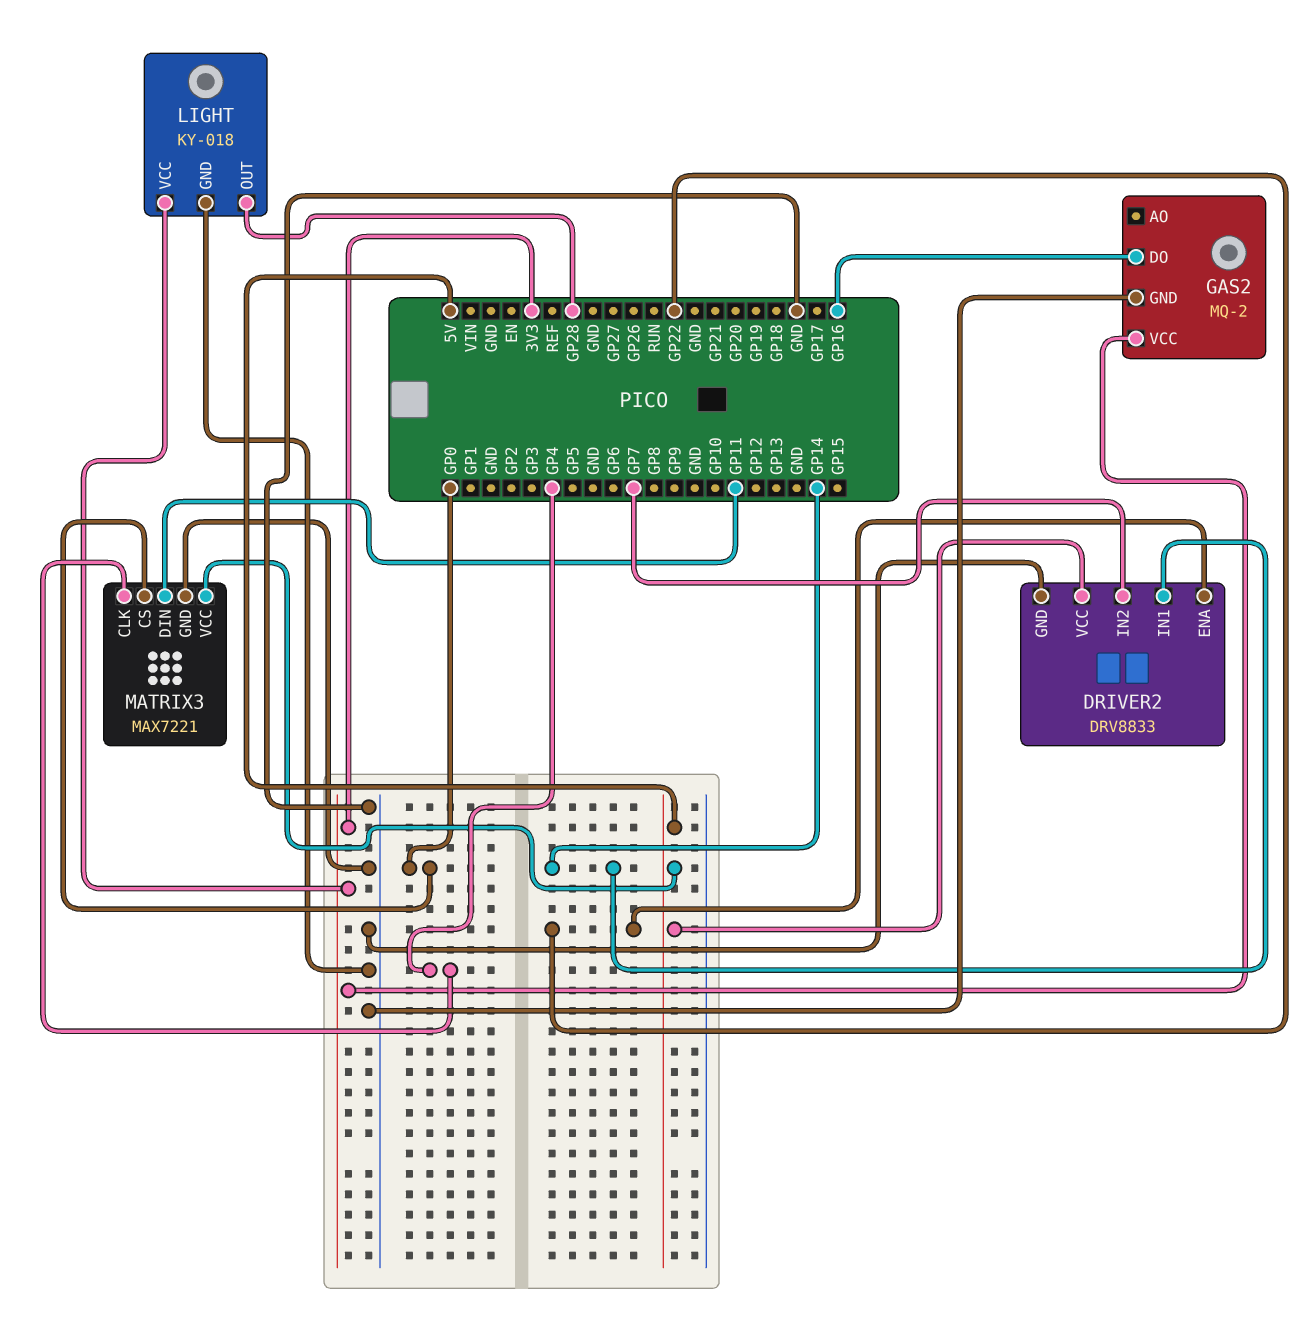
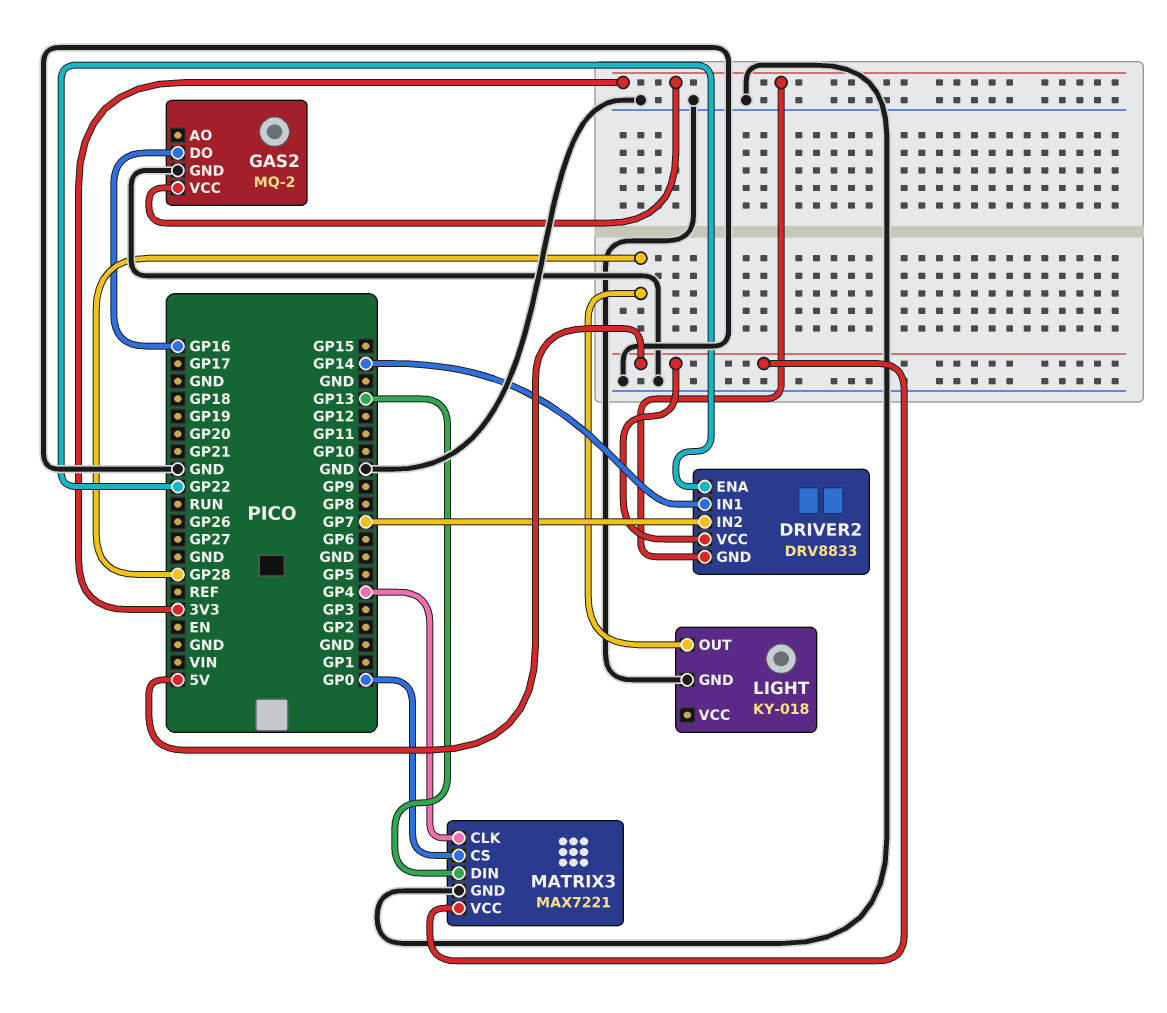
DRIVER2 pin GND: GND -> 3V3
LIGHT pin VCC: 3V3 -> none
MATRIX3 pin DIN: GP11 -> GP13

